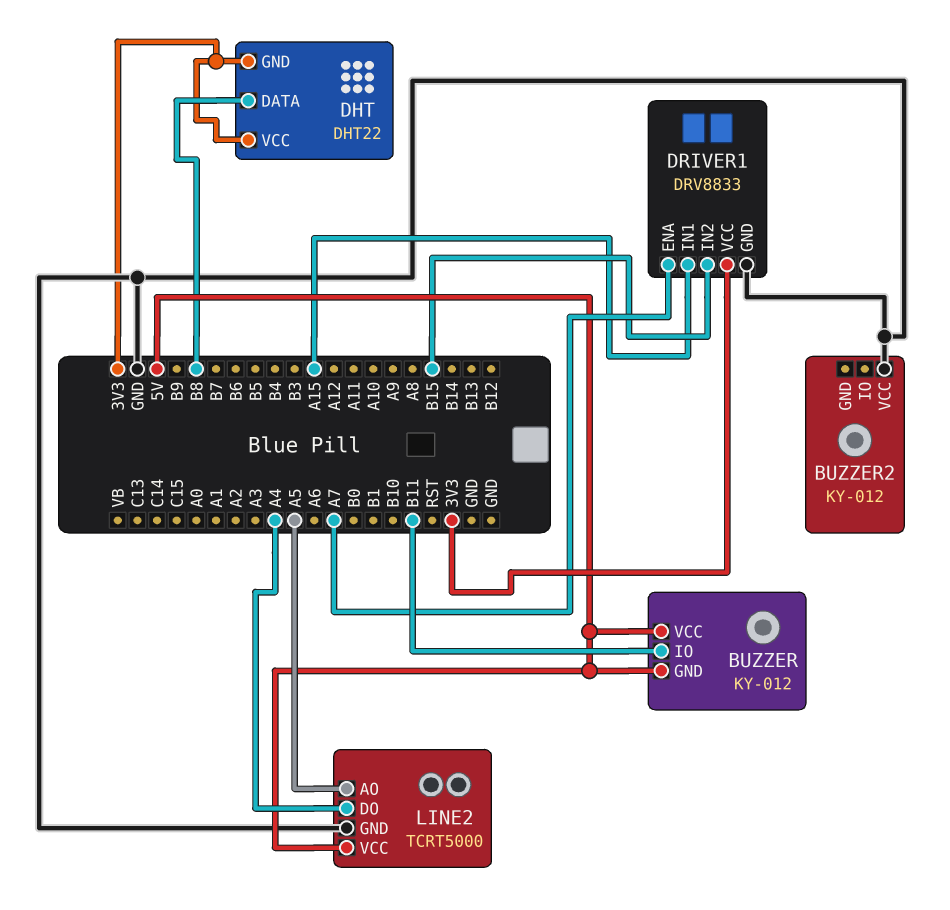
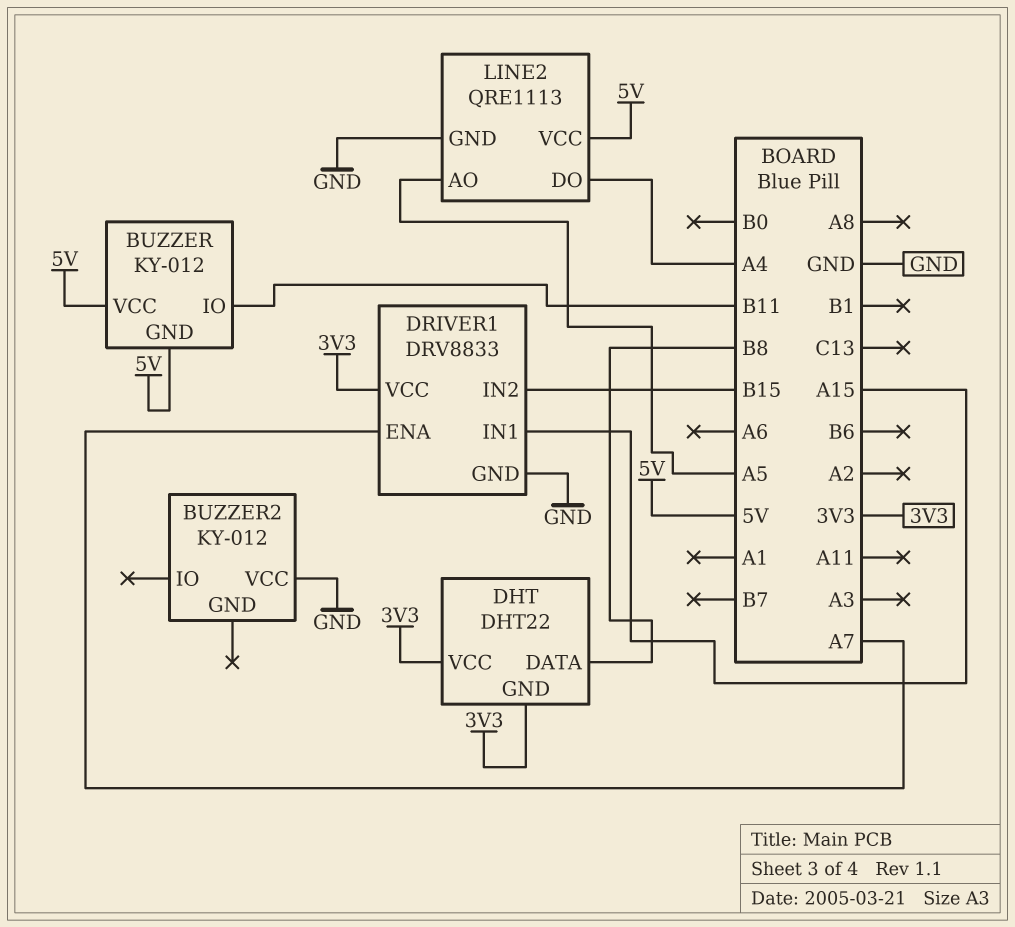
LINE2: TCRT5000 -> QRE1113

